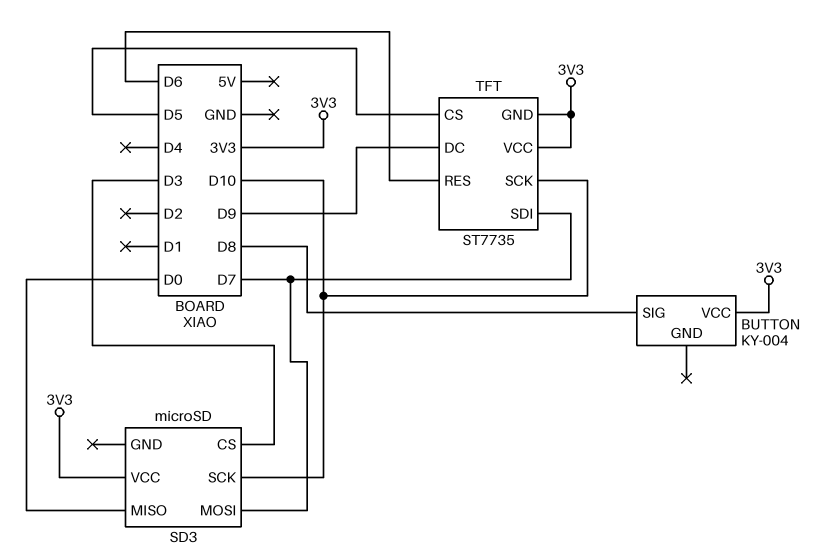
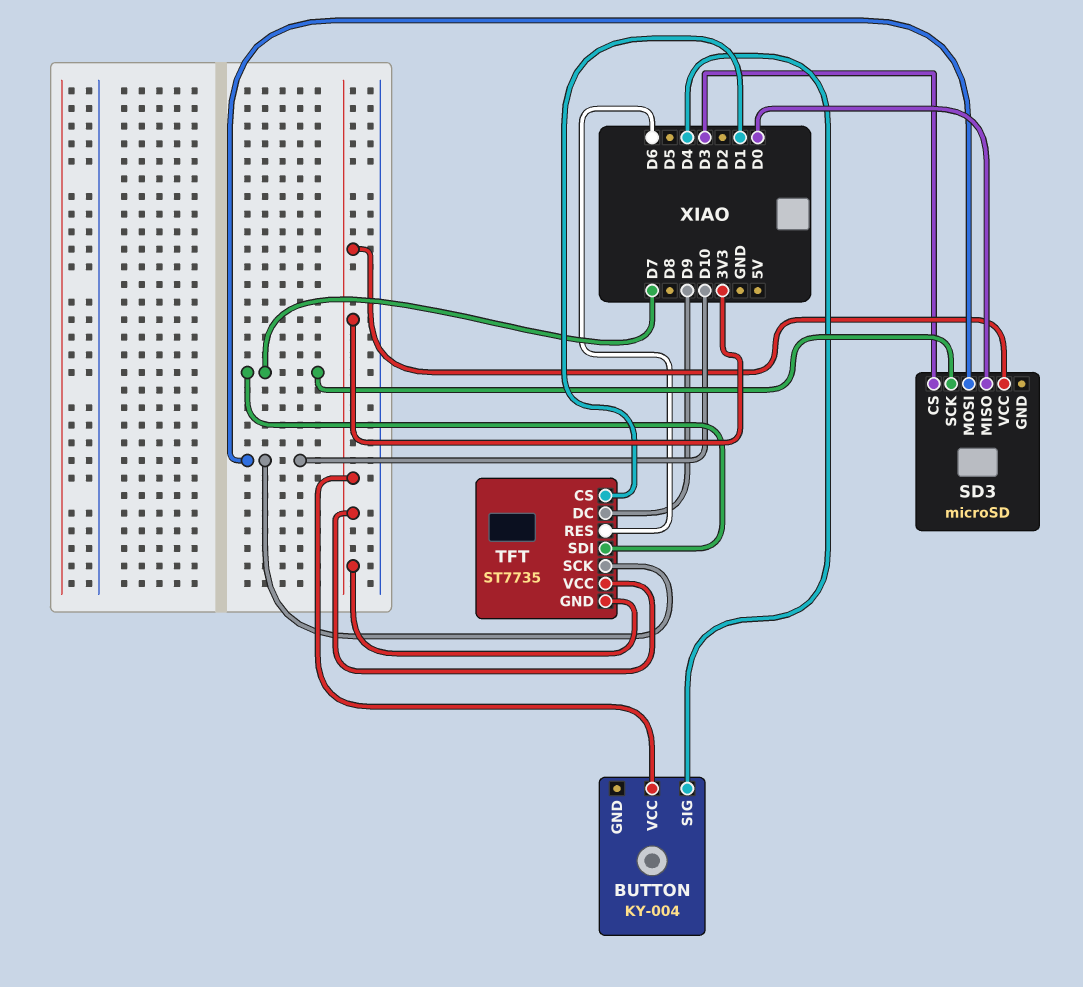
BUTTON pin SIG: D8 -> D4
SD3 pin MOSI: D7 -> D10
SD3 pin SCK: D10 -> D7
TFT pin CS: D5 -> D1

